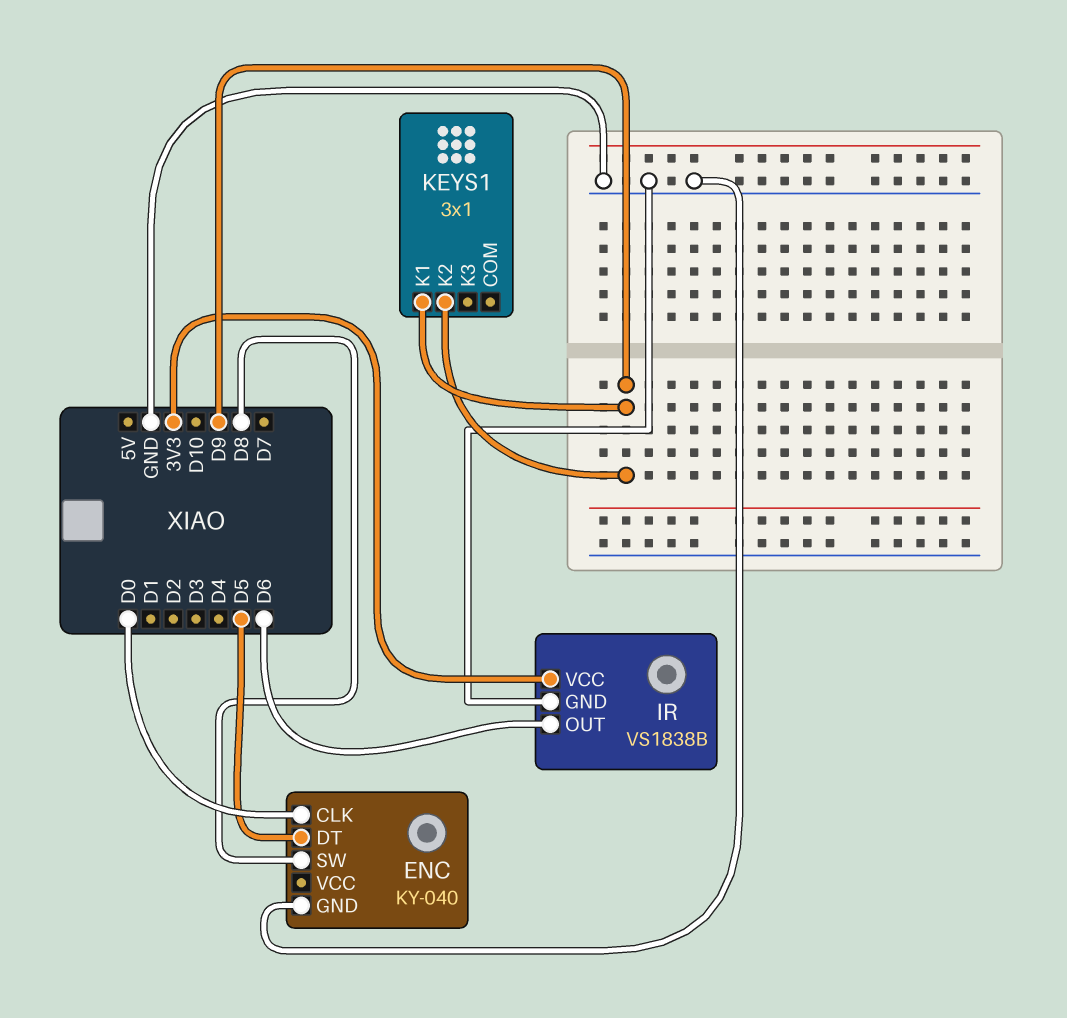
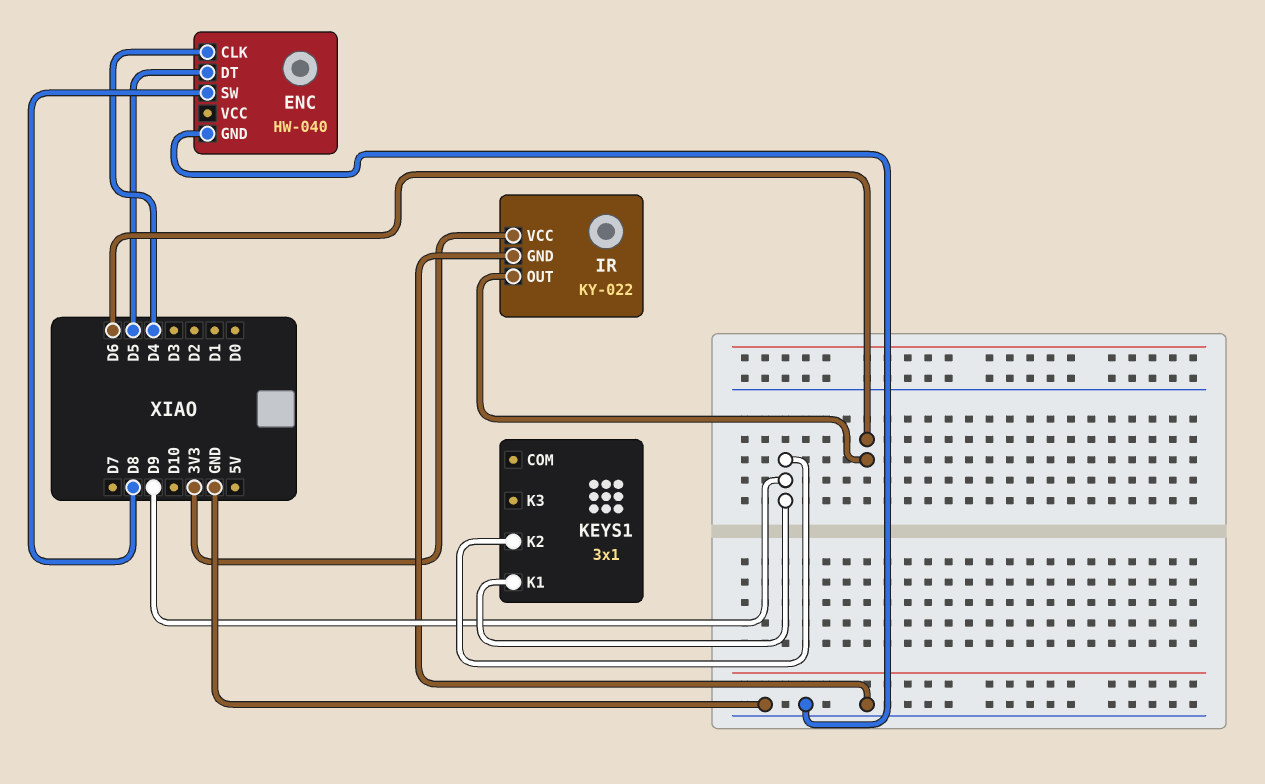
ENC: KY-040 -> HW-040
ENC pin CLK: D0 -> D4
IR: VS1838B -> KY-022

